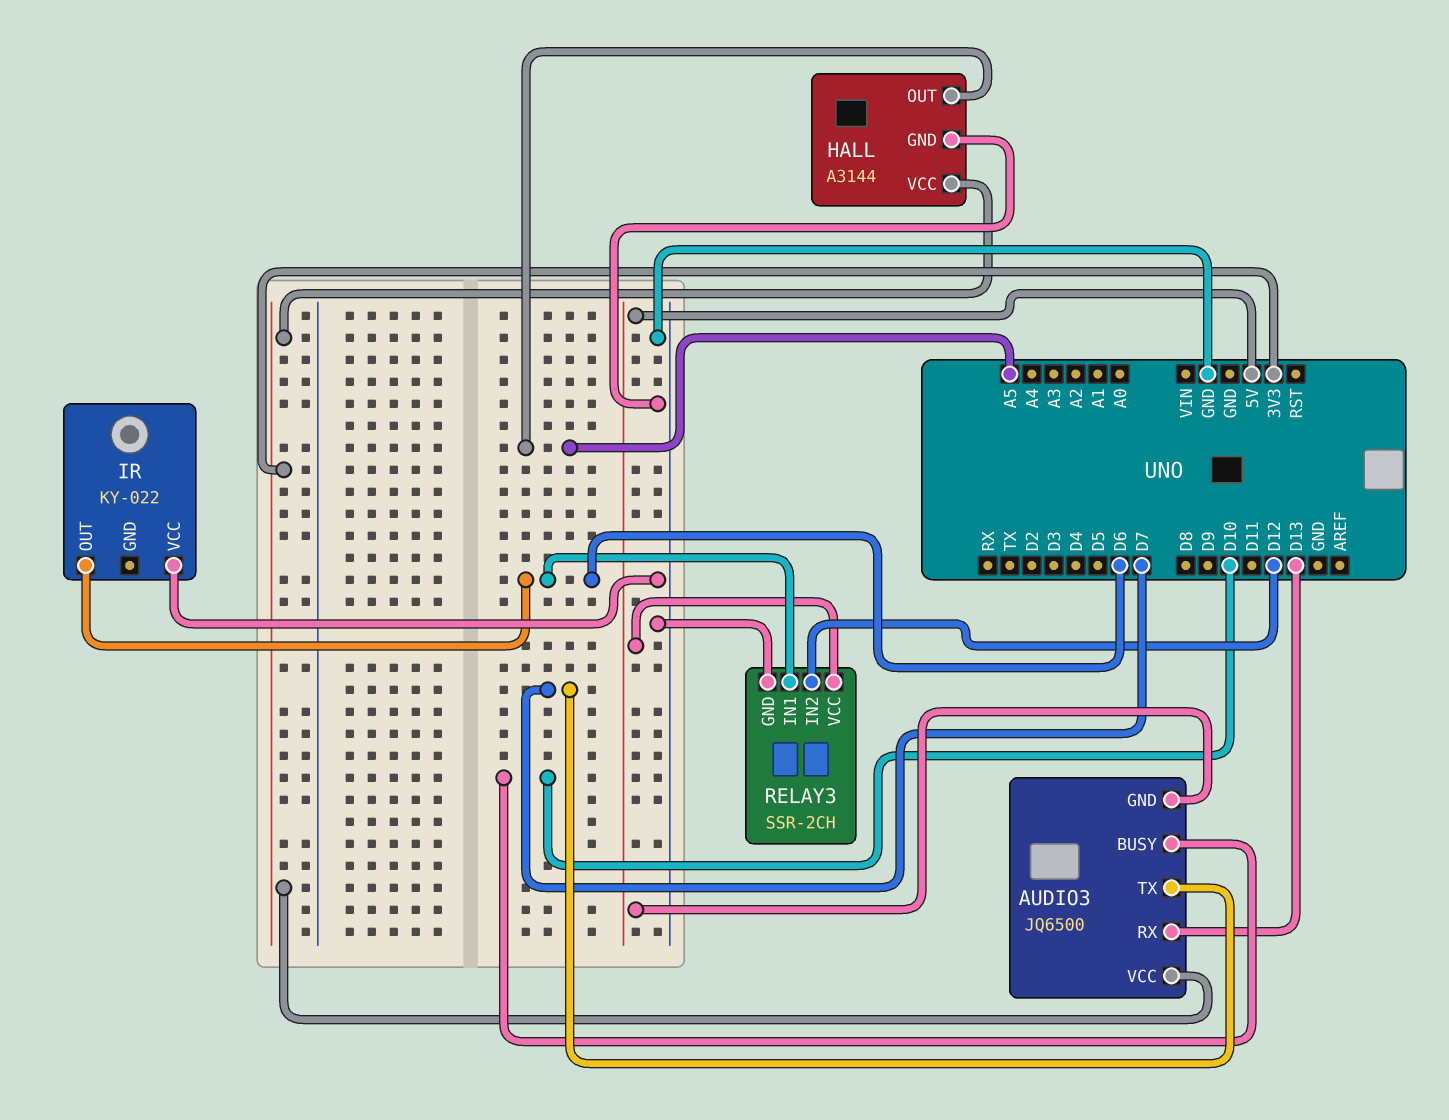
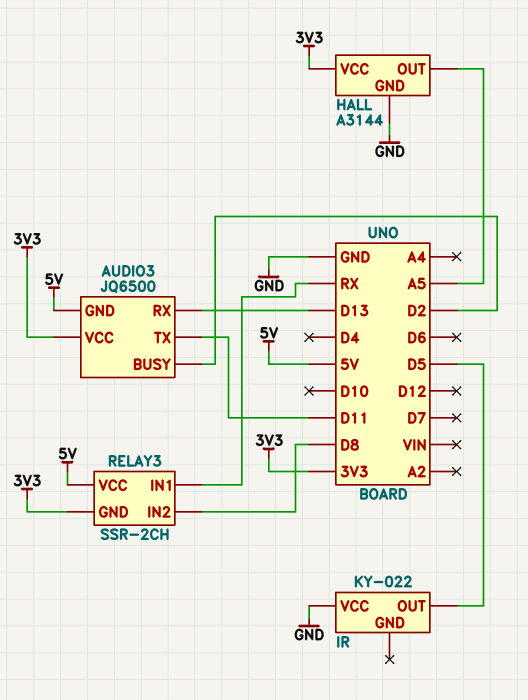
AUDIO3 pin BUSY: D10 -> D2
AUDIO3 pin TX: D7 -> D11
IR pin OUT: D6 -> D5
RELAY3 pin GND: GND -> 3V3
RELAY3 pin IN1: D6 -> RX
RELAY3 pin IN2: D12 -> D8

